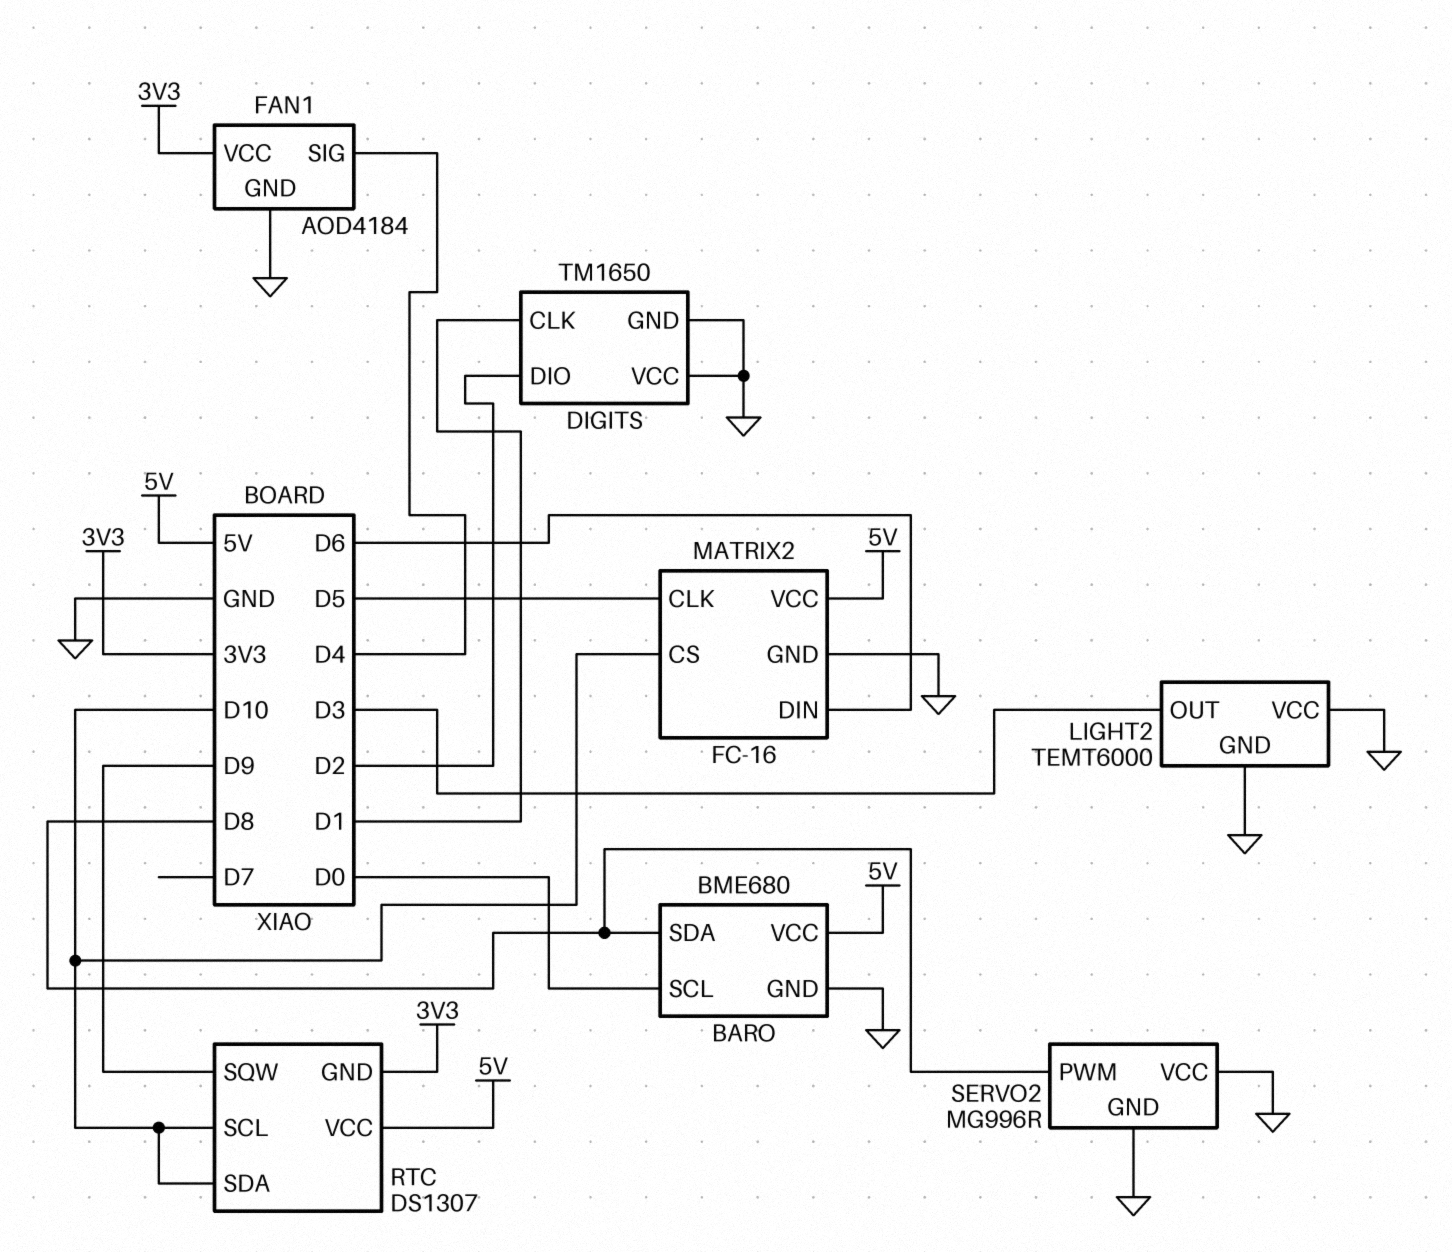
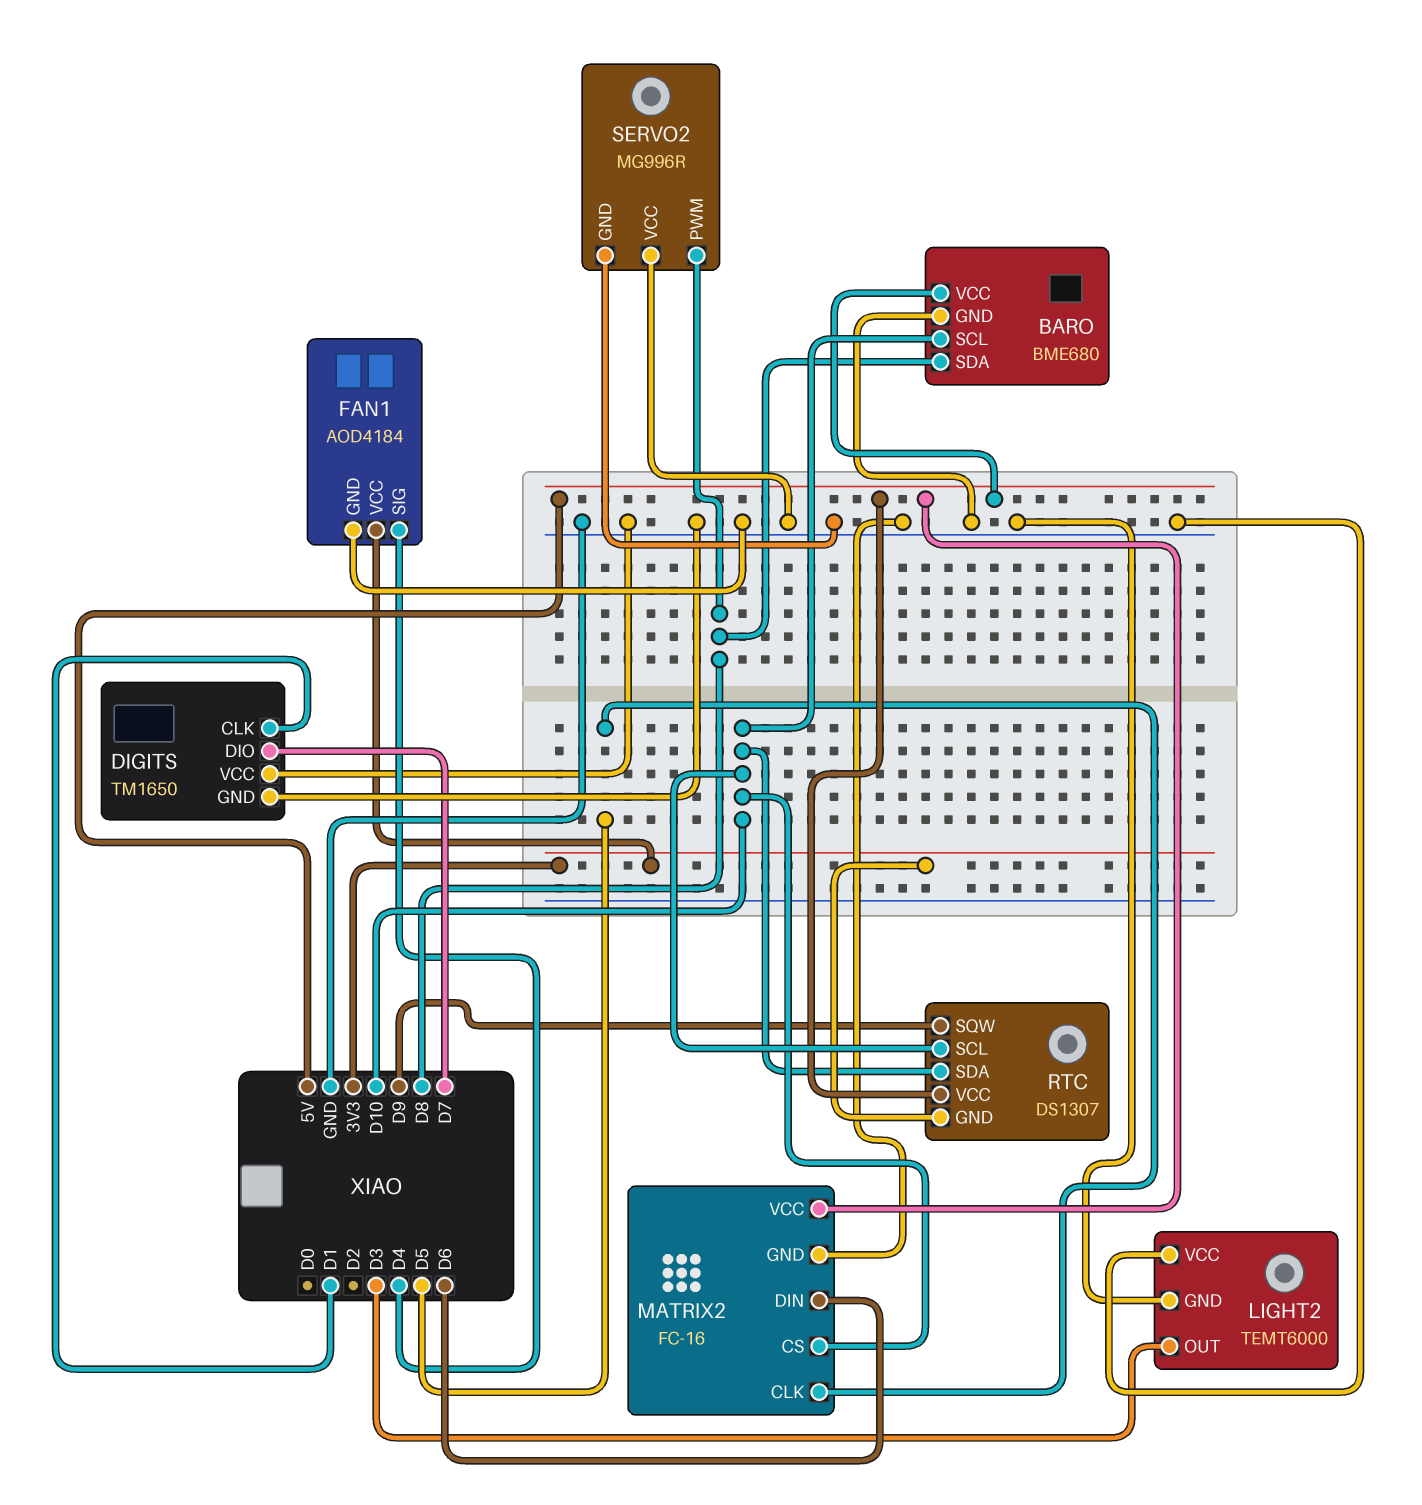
BARO pin SCL: D0 -> D10
DIGITS pin DIO: D2 -> D7

